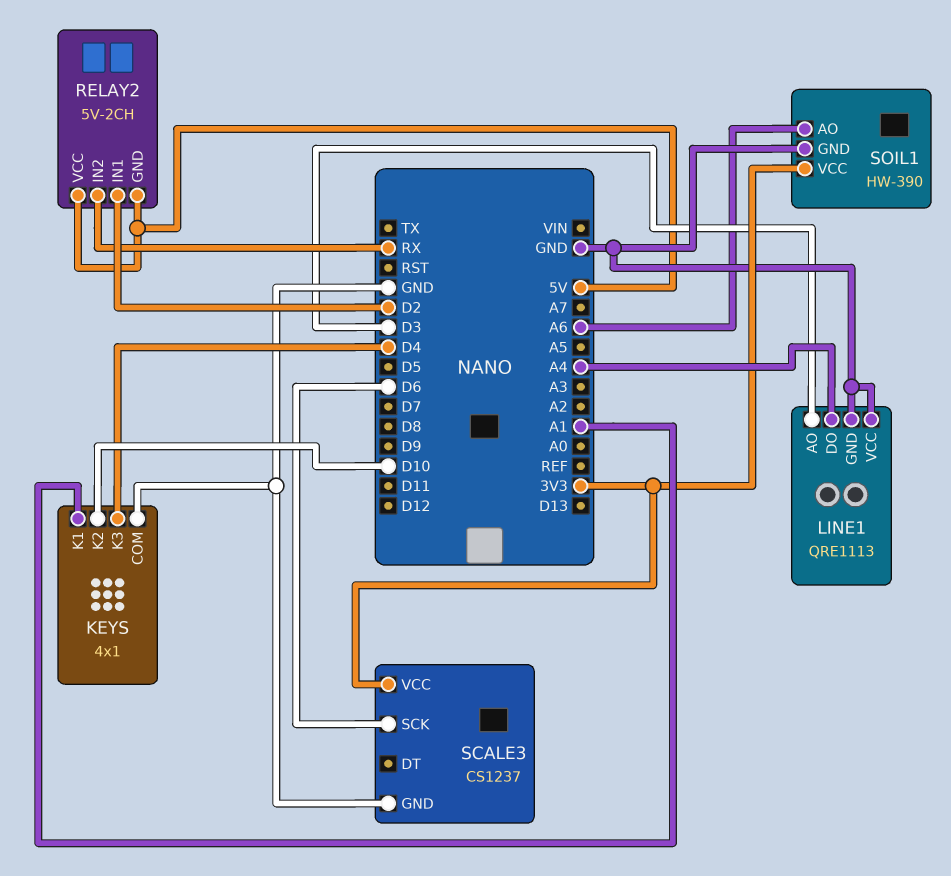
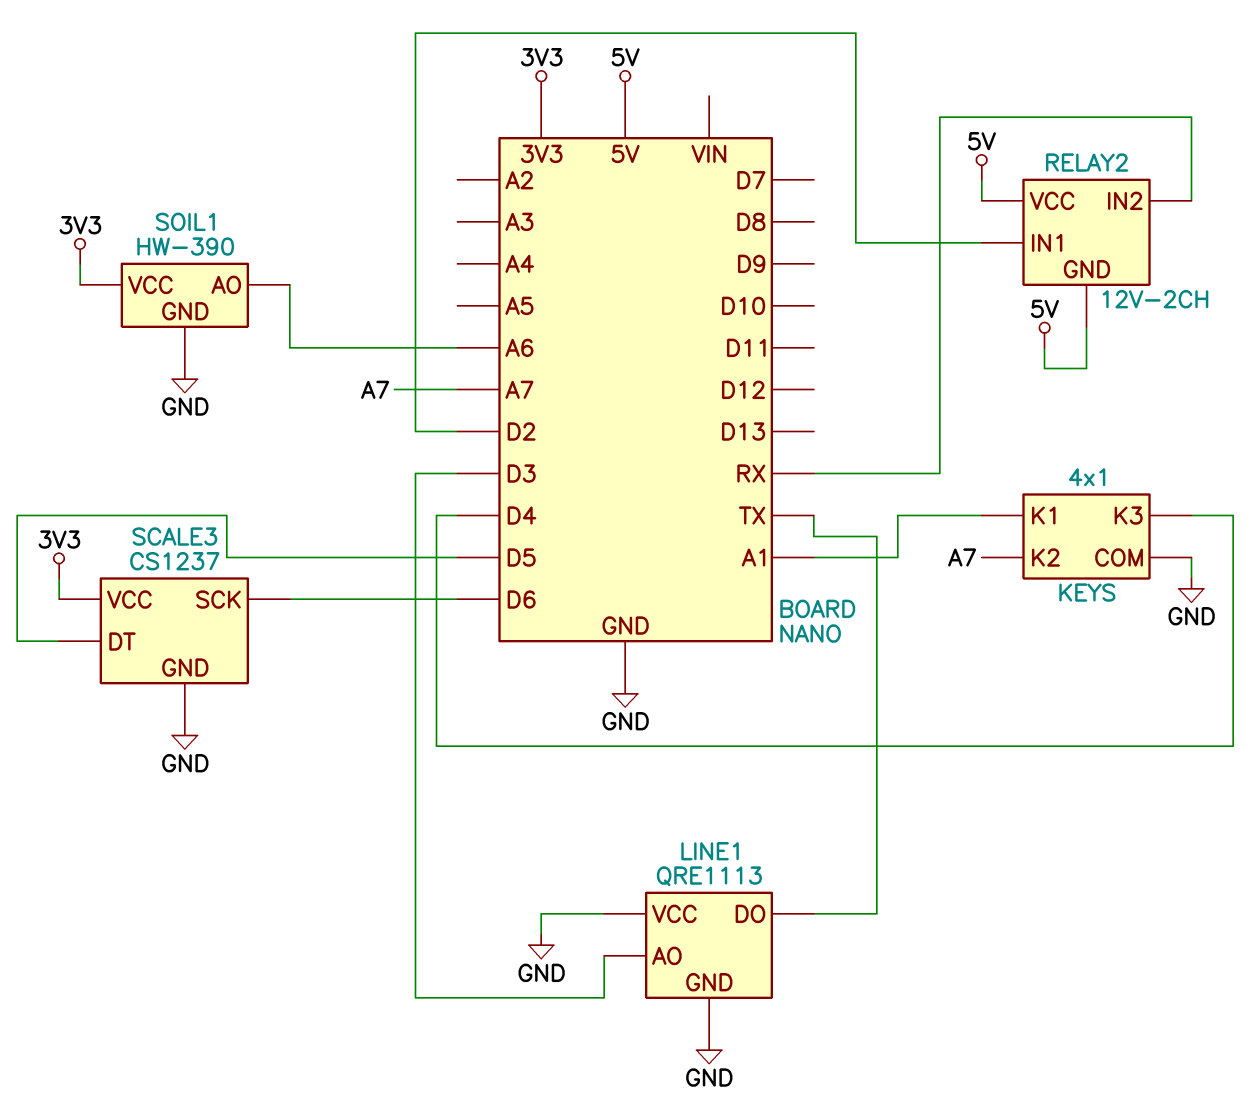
KEYS pin K2: D10 -> A7
LINE1 pin DO: A4 -> TX
RELAY2: 5V-2CH -> 12V-2CH
SCALE3 pin DT: none -> D5

